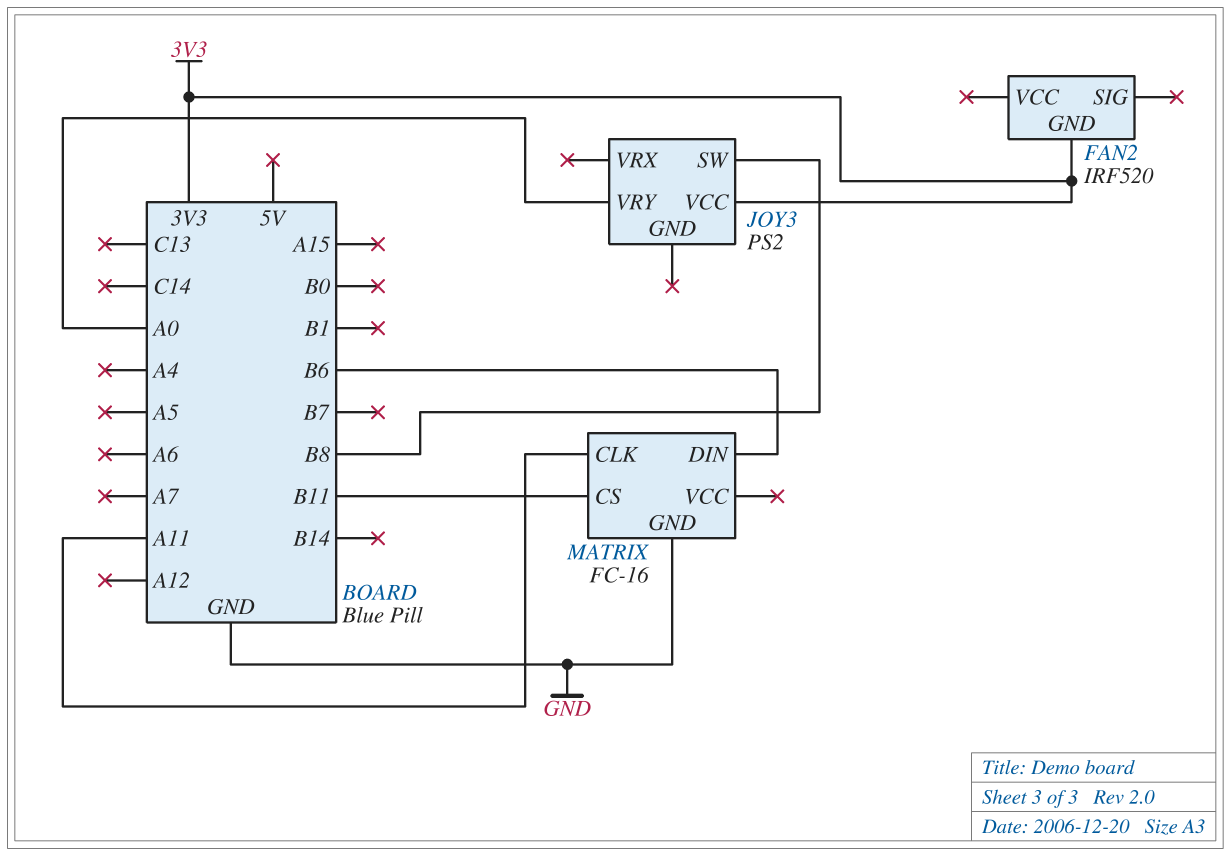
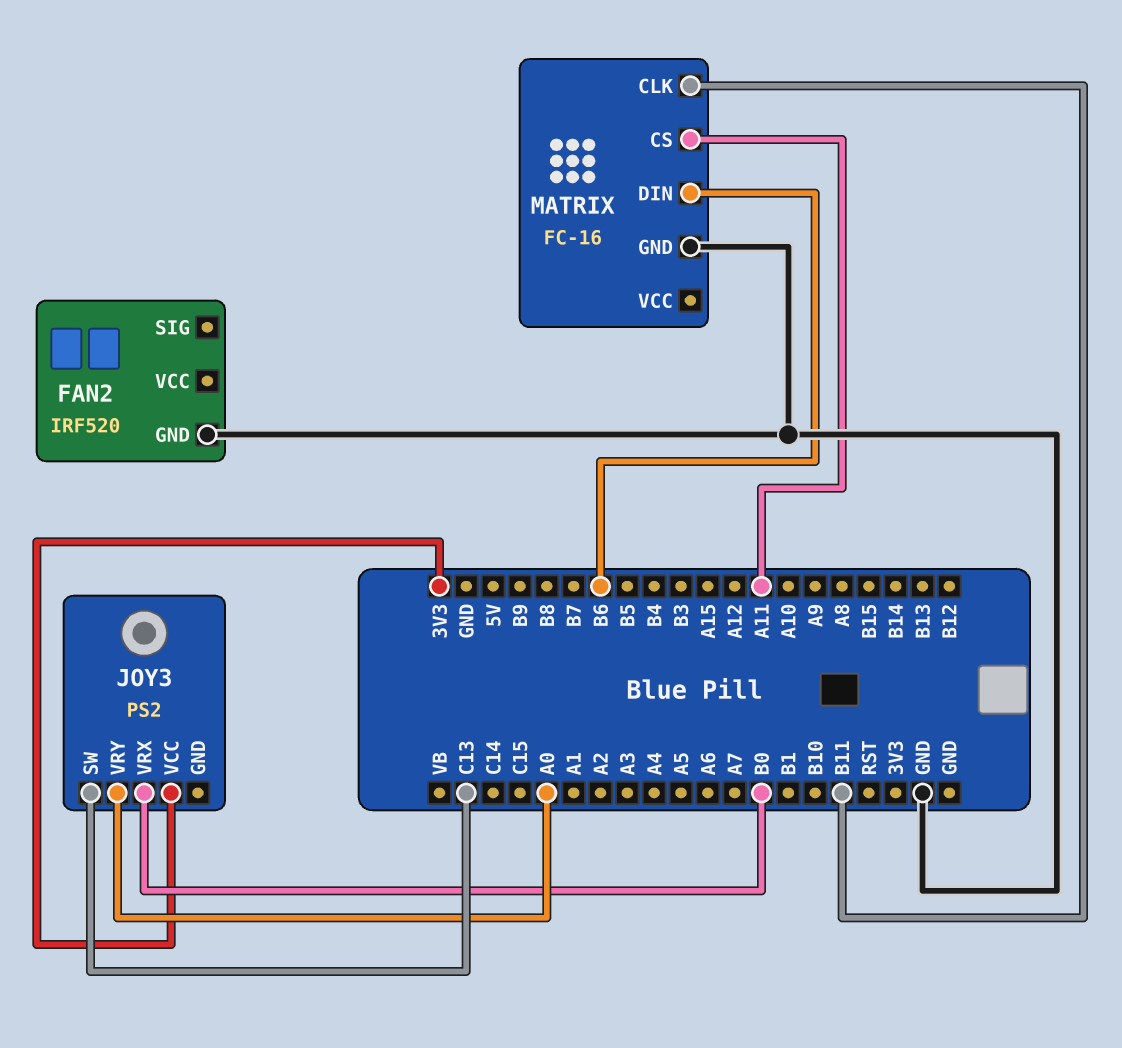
FAN2 pin GND: 3V3 -> GND
JOY3 pin SW: B8 -> C13
JOY3 pin VRX: none -> B0
MATRIX pin CLK: A11 -> B11
MATRIX pin CS: B11 -> A11

